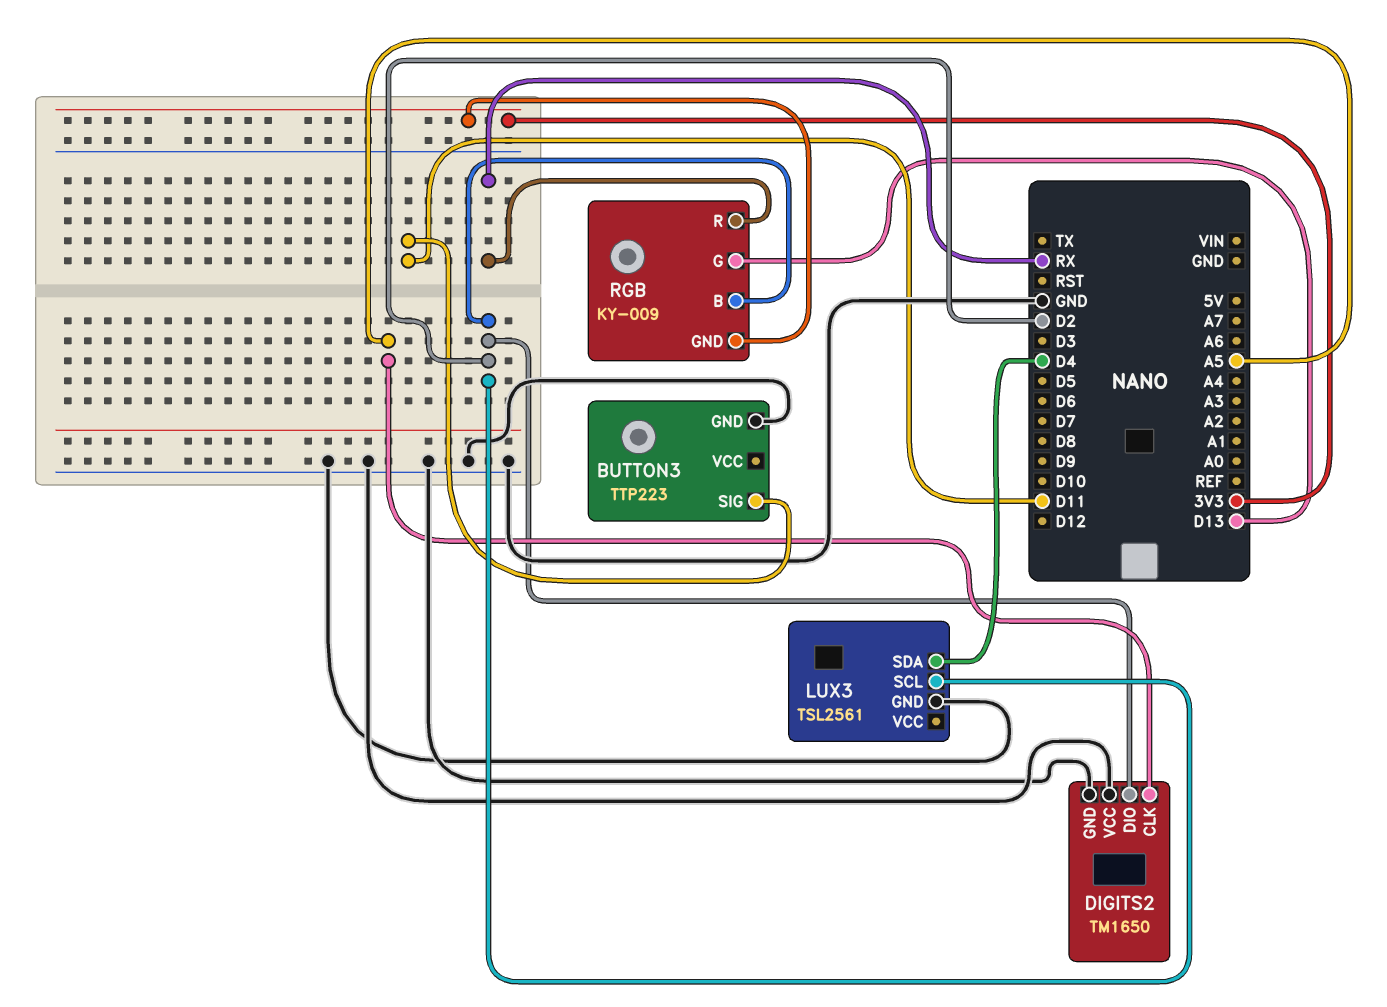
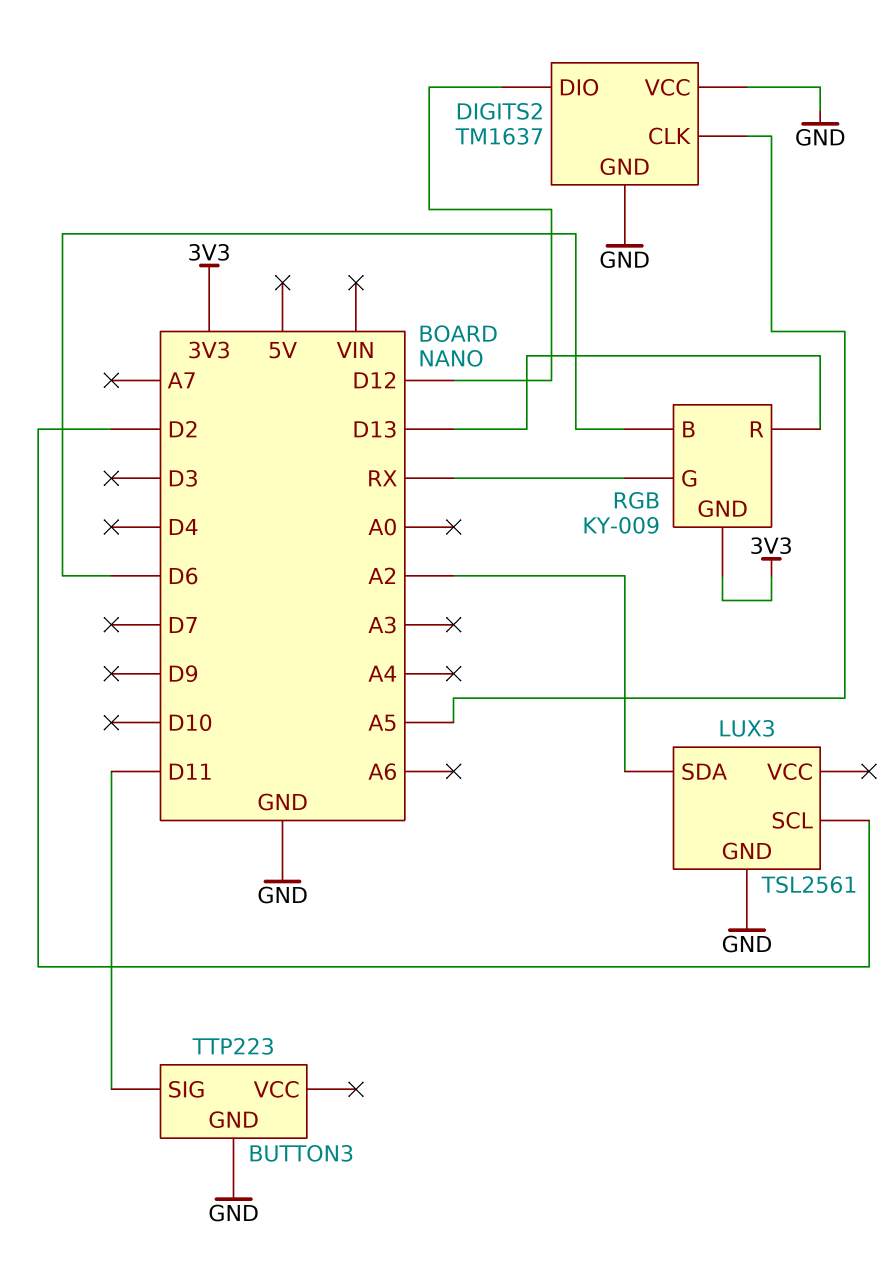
DIGITS2: TM1650 -> TM1637
DIGITS2 pin DIO: D2 -> D12
LUX3 pin SDA: D4 -> A2
RGB pin B: D2 -> D6
RGB pin G: D13 -> RX
RGB pin R: RX -> D13

